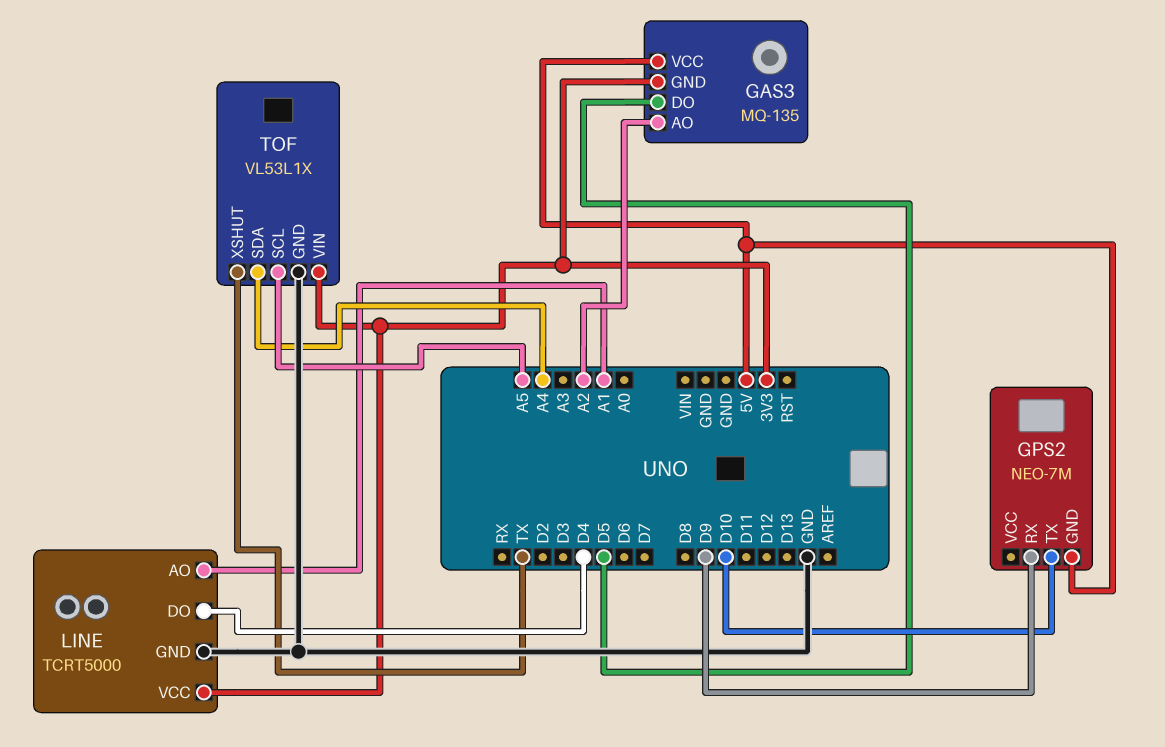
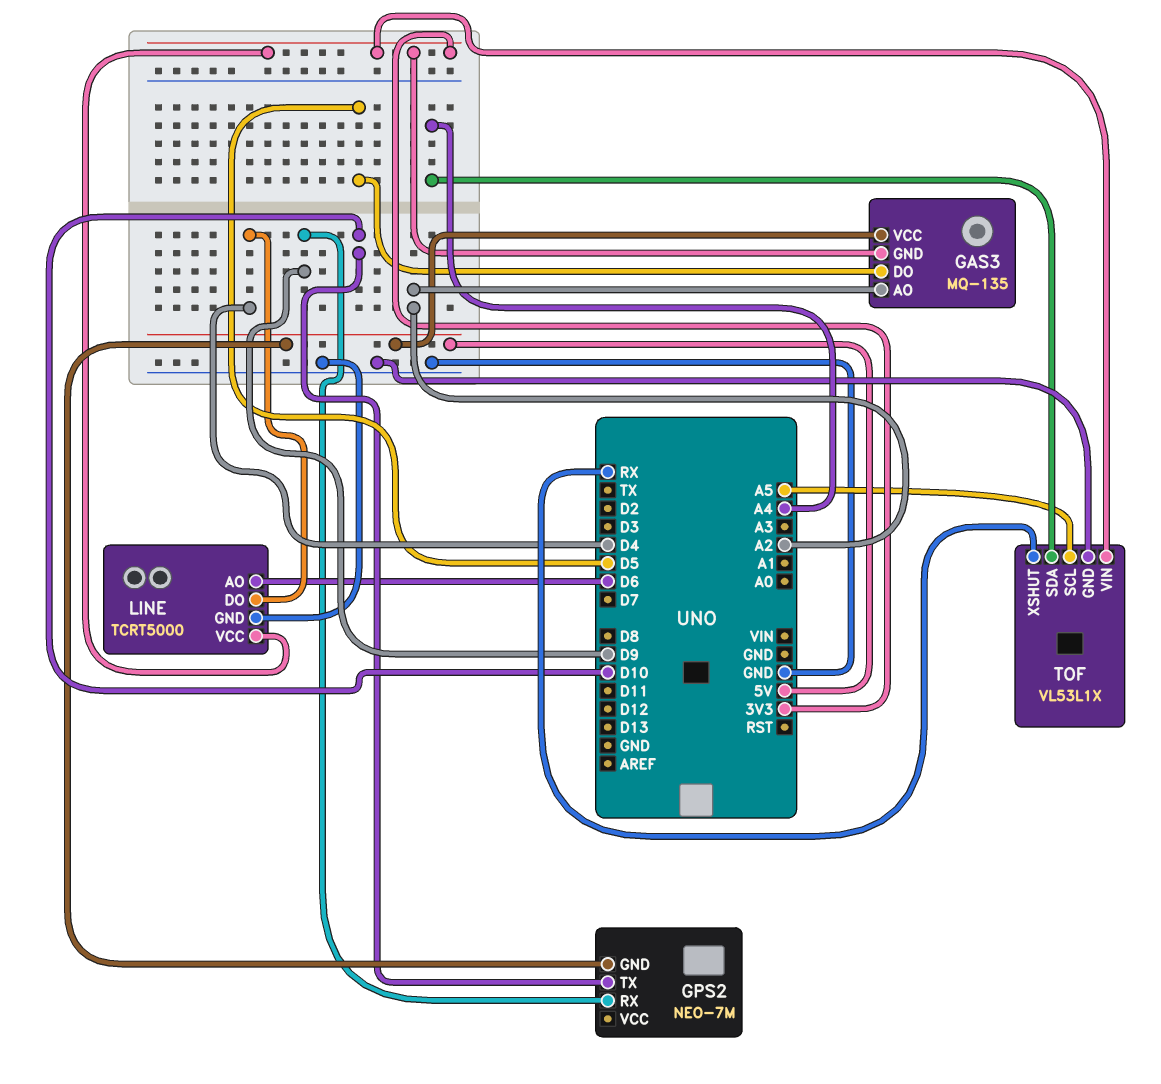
LINE pin AO: A1 -> D6
TOF pin XSHUT: TX -> RX

